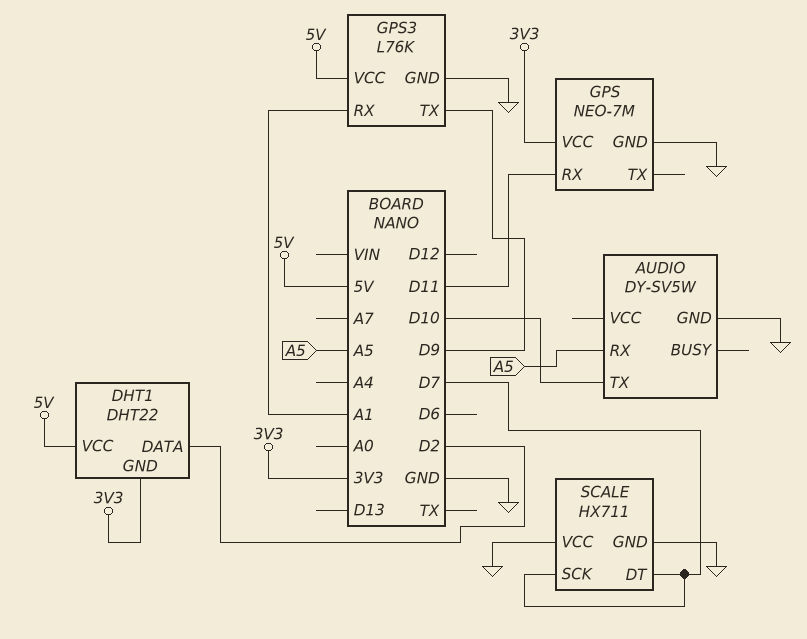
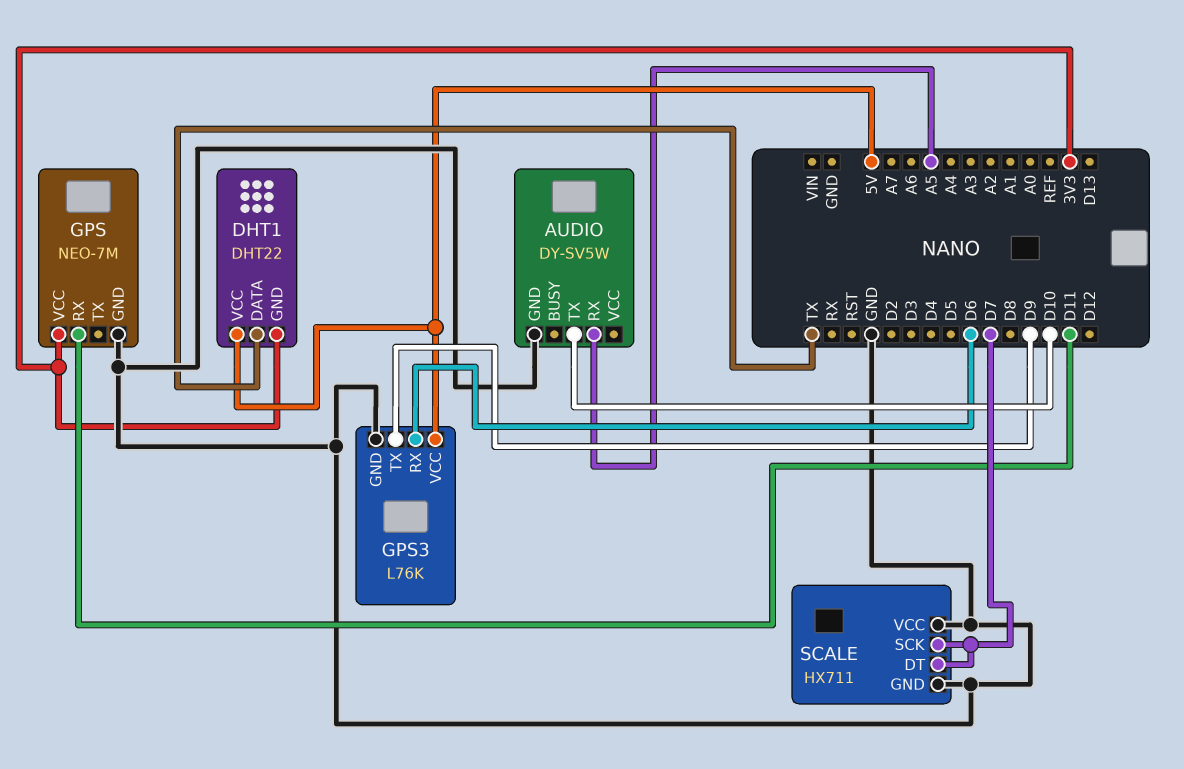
DHT1 pin DATA: D2 -> TX
GPS3 pin RX: A1 -> D6

